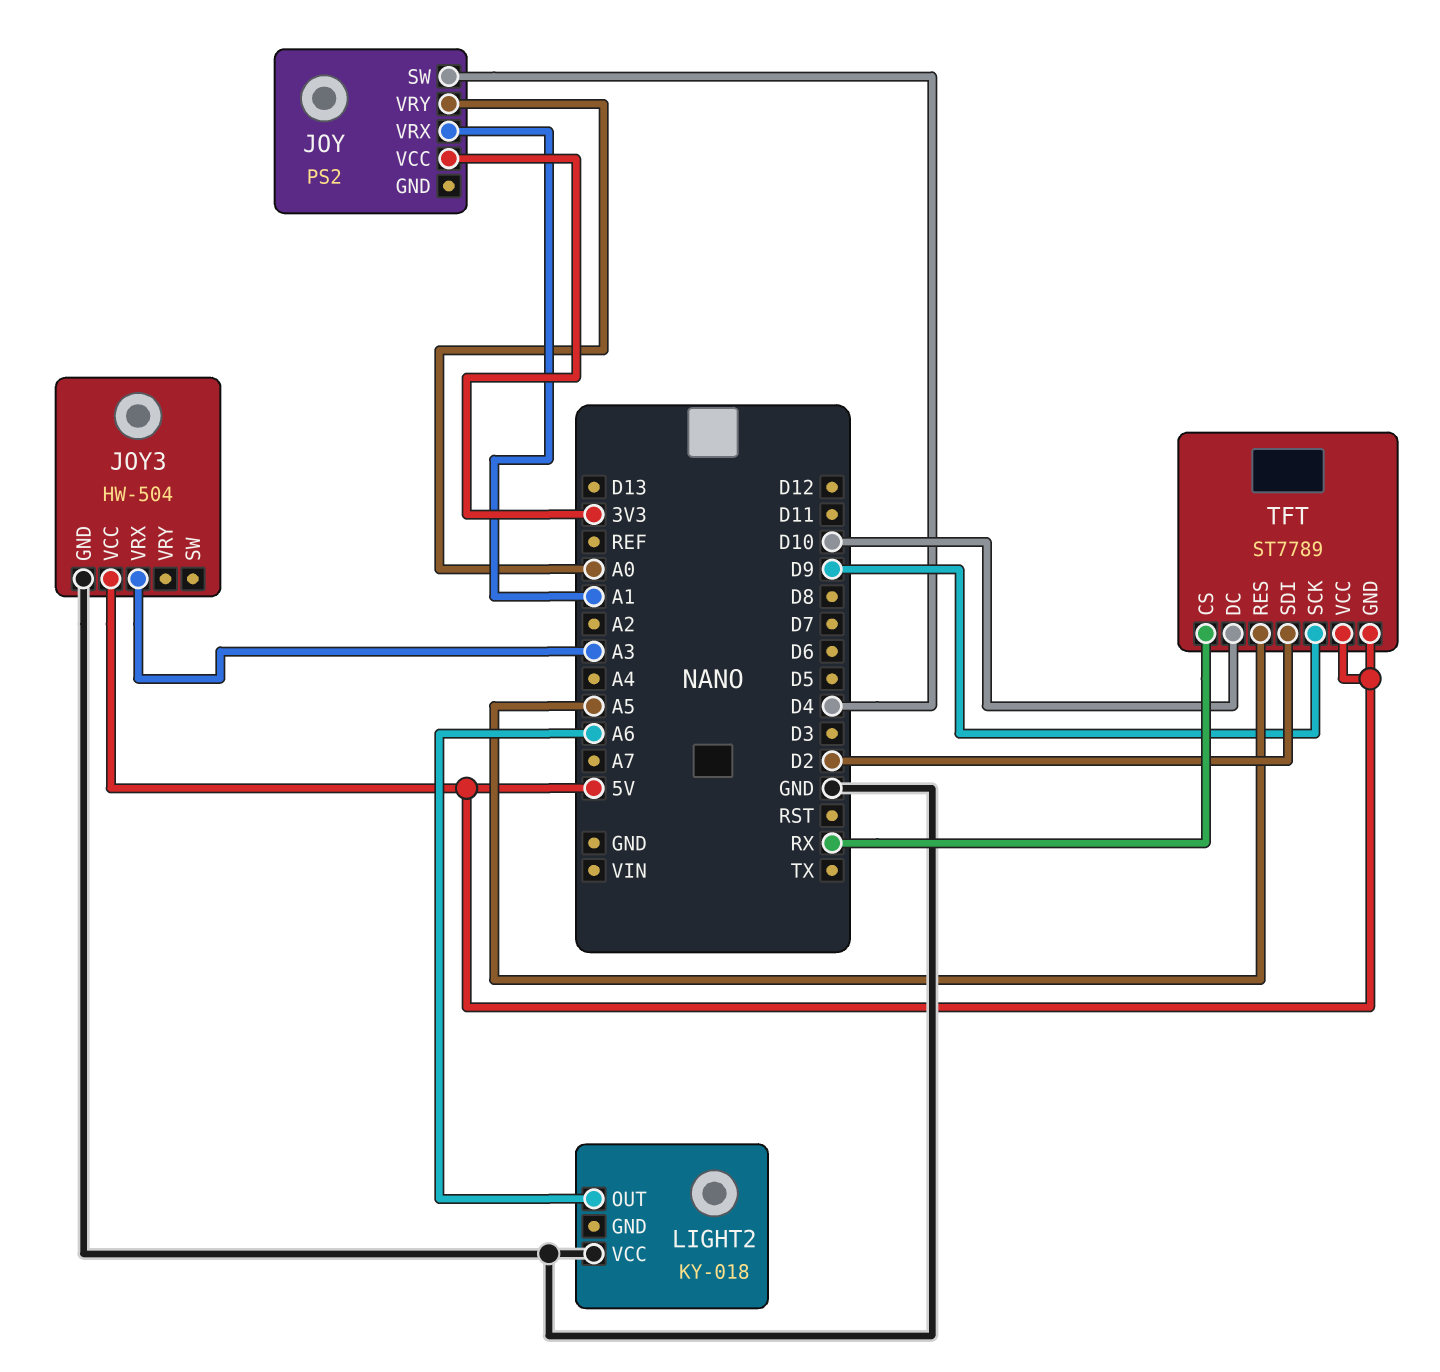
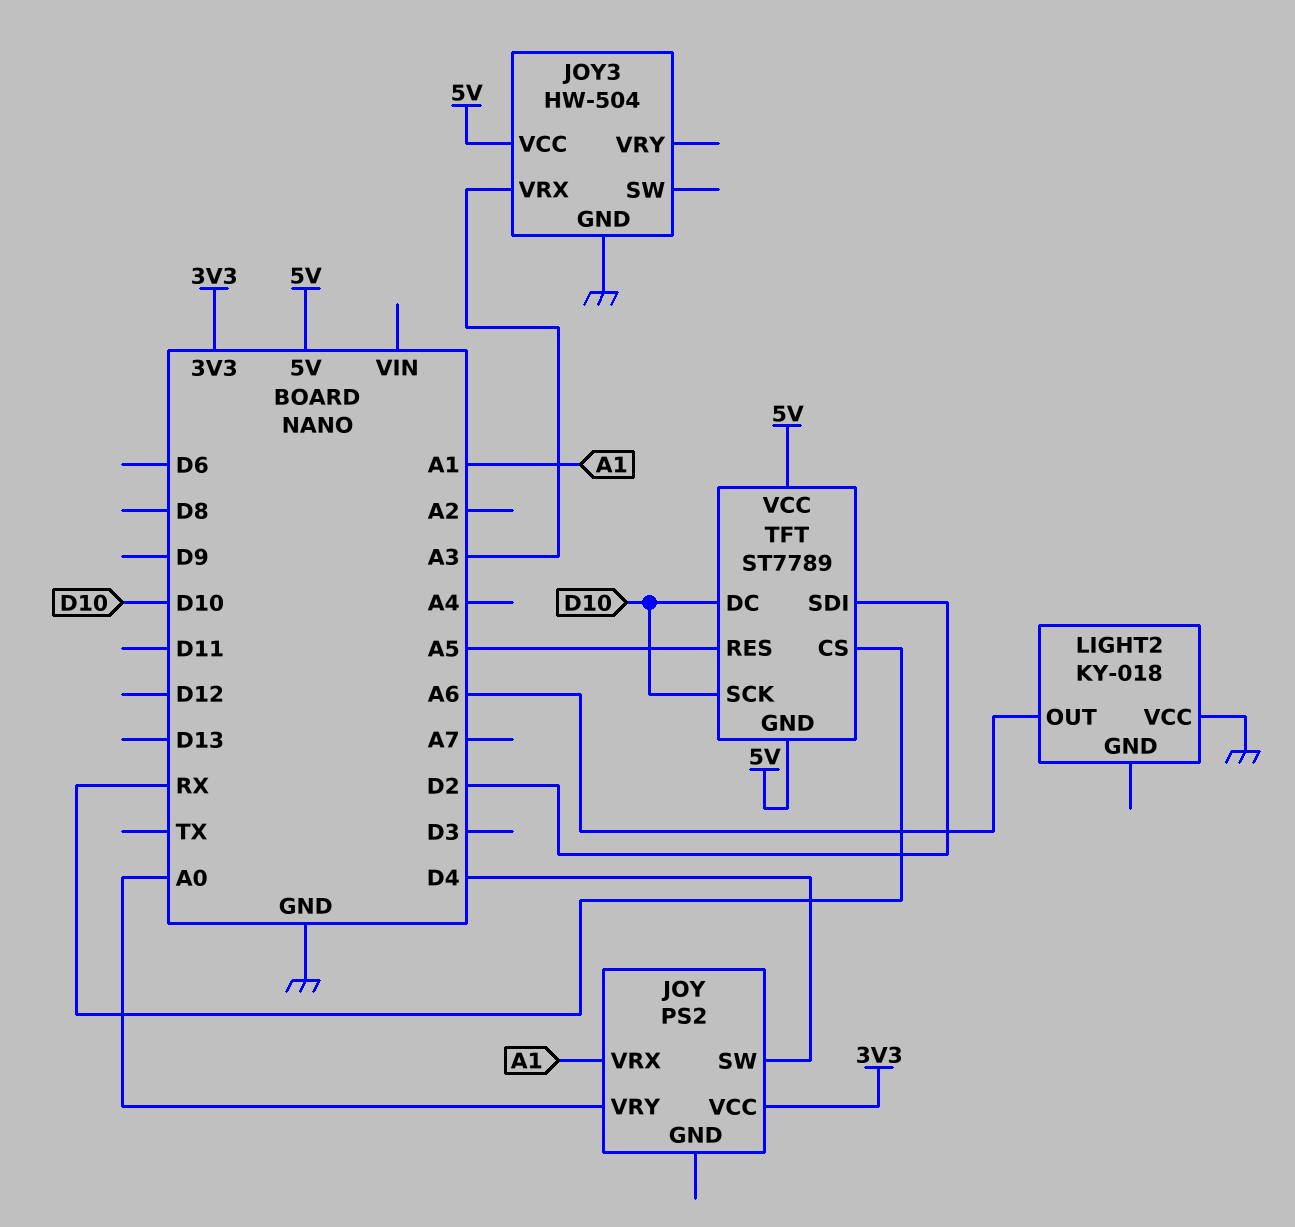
TFT pin SCK: D9 -> D10

